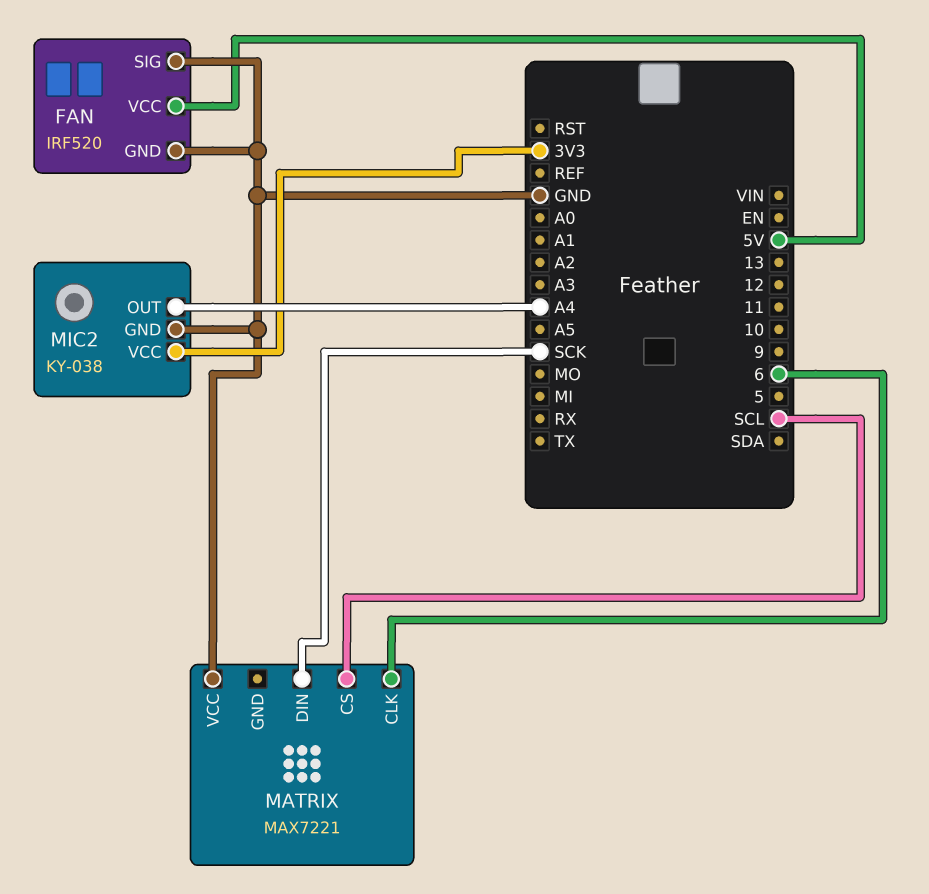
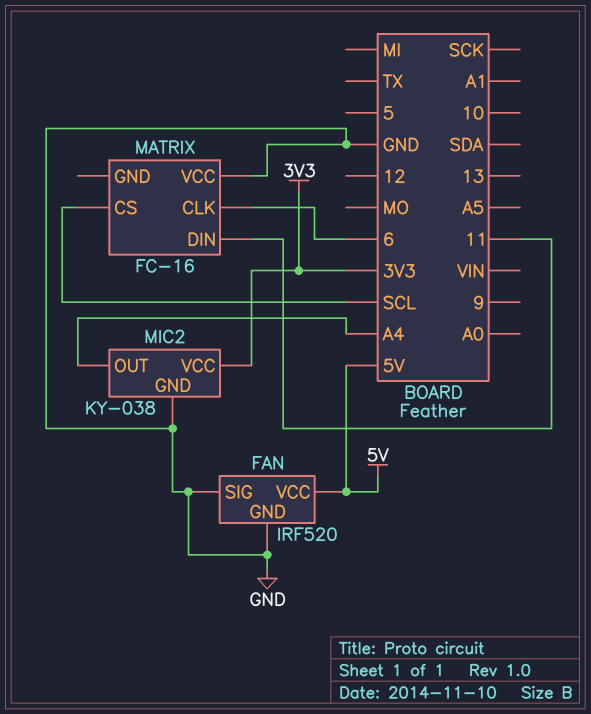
MATRIX: MAX7221 -> FC-16
MATRIX pin DIN: SCK -> 11

